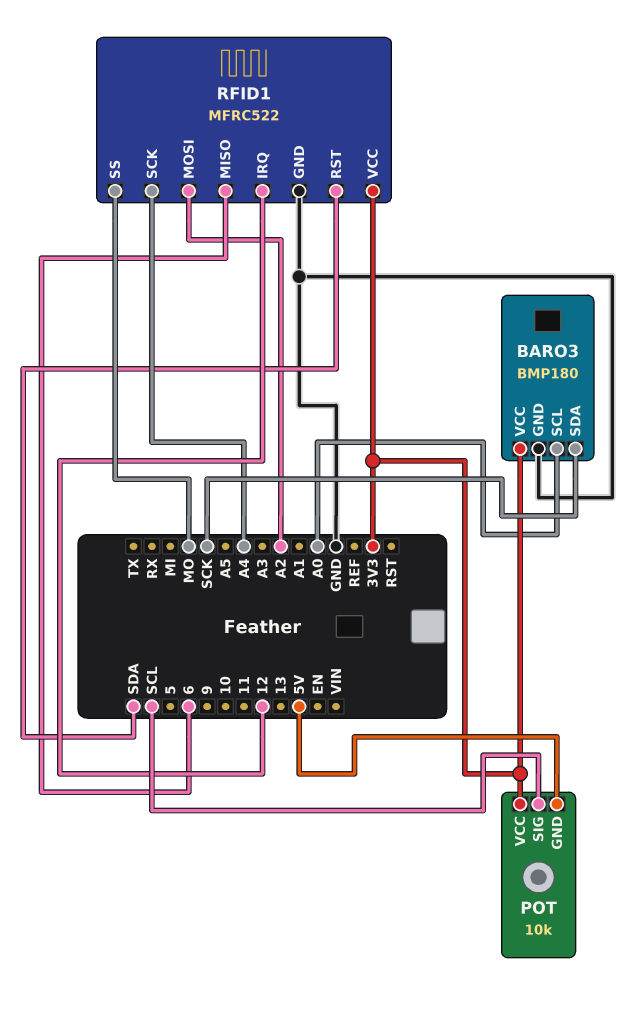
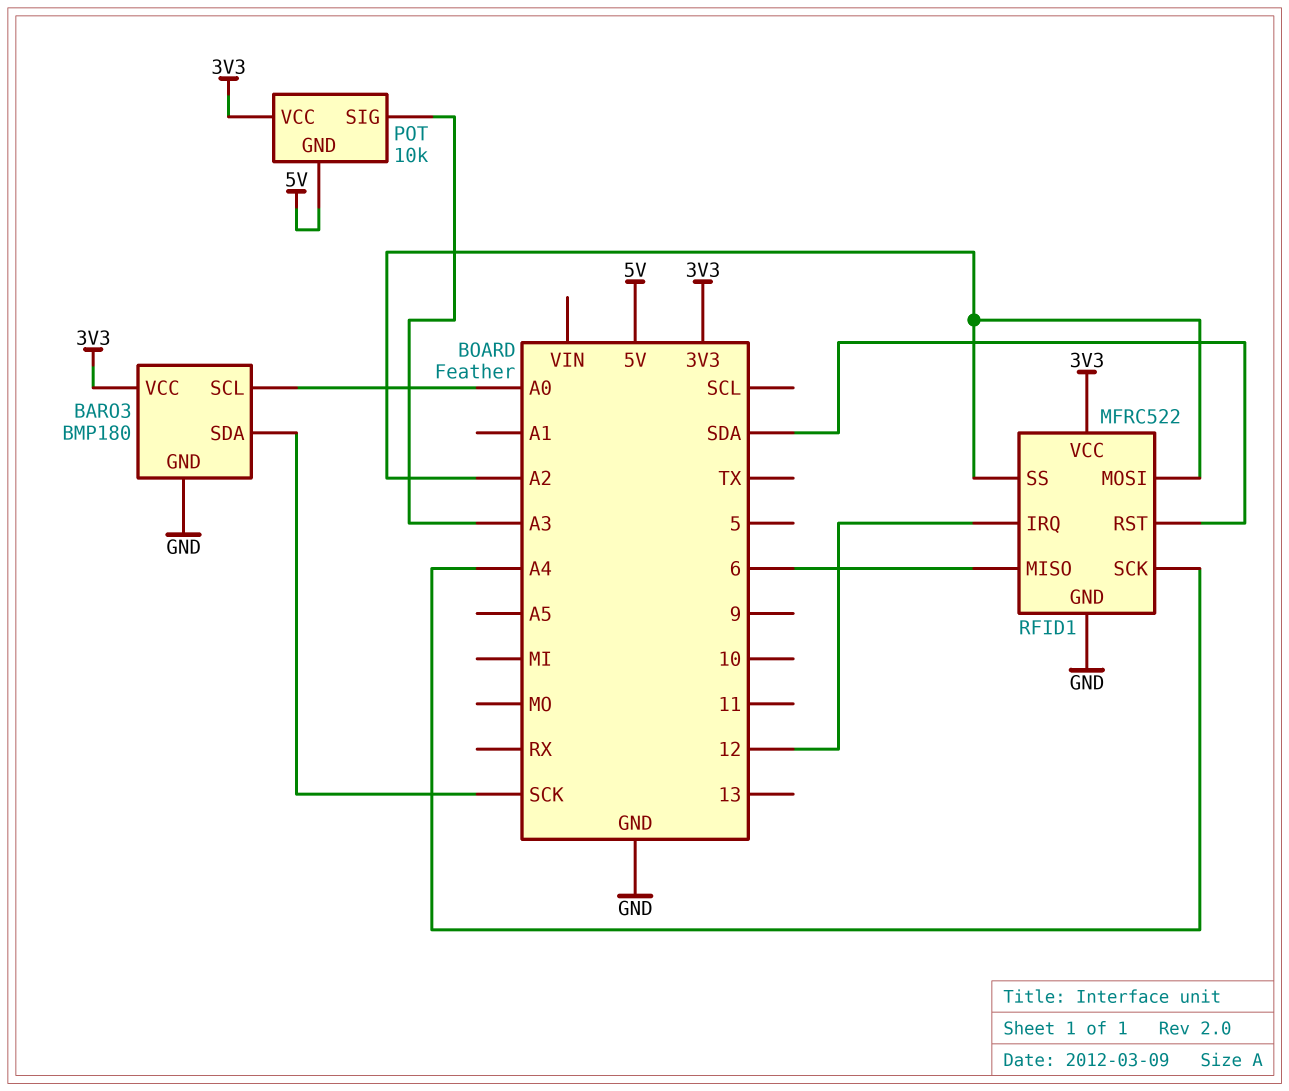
POT pin SIG: SCL -> A3
RFID1 pin SS: MO -> A2

